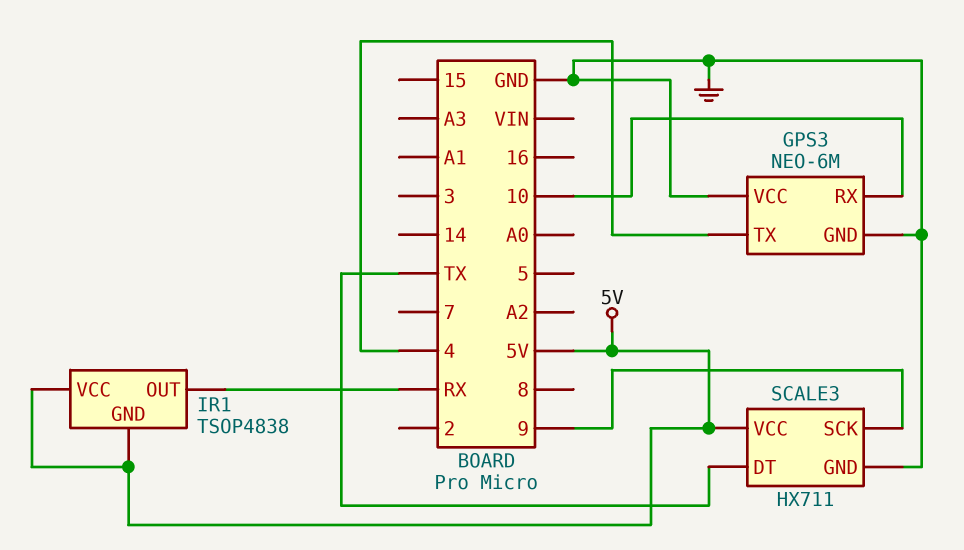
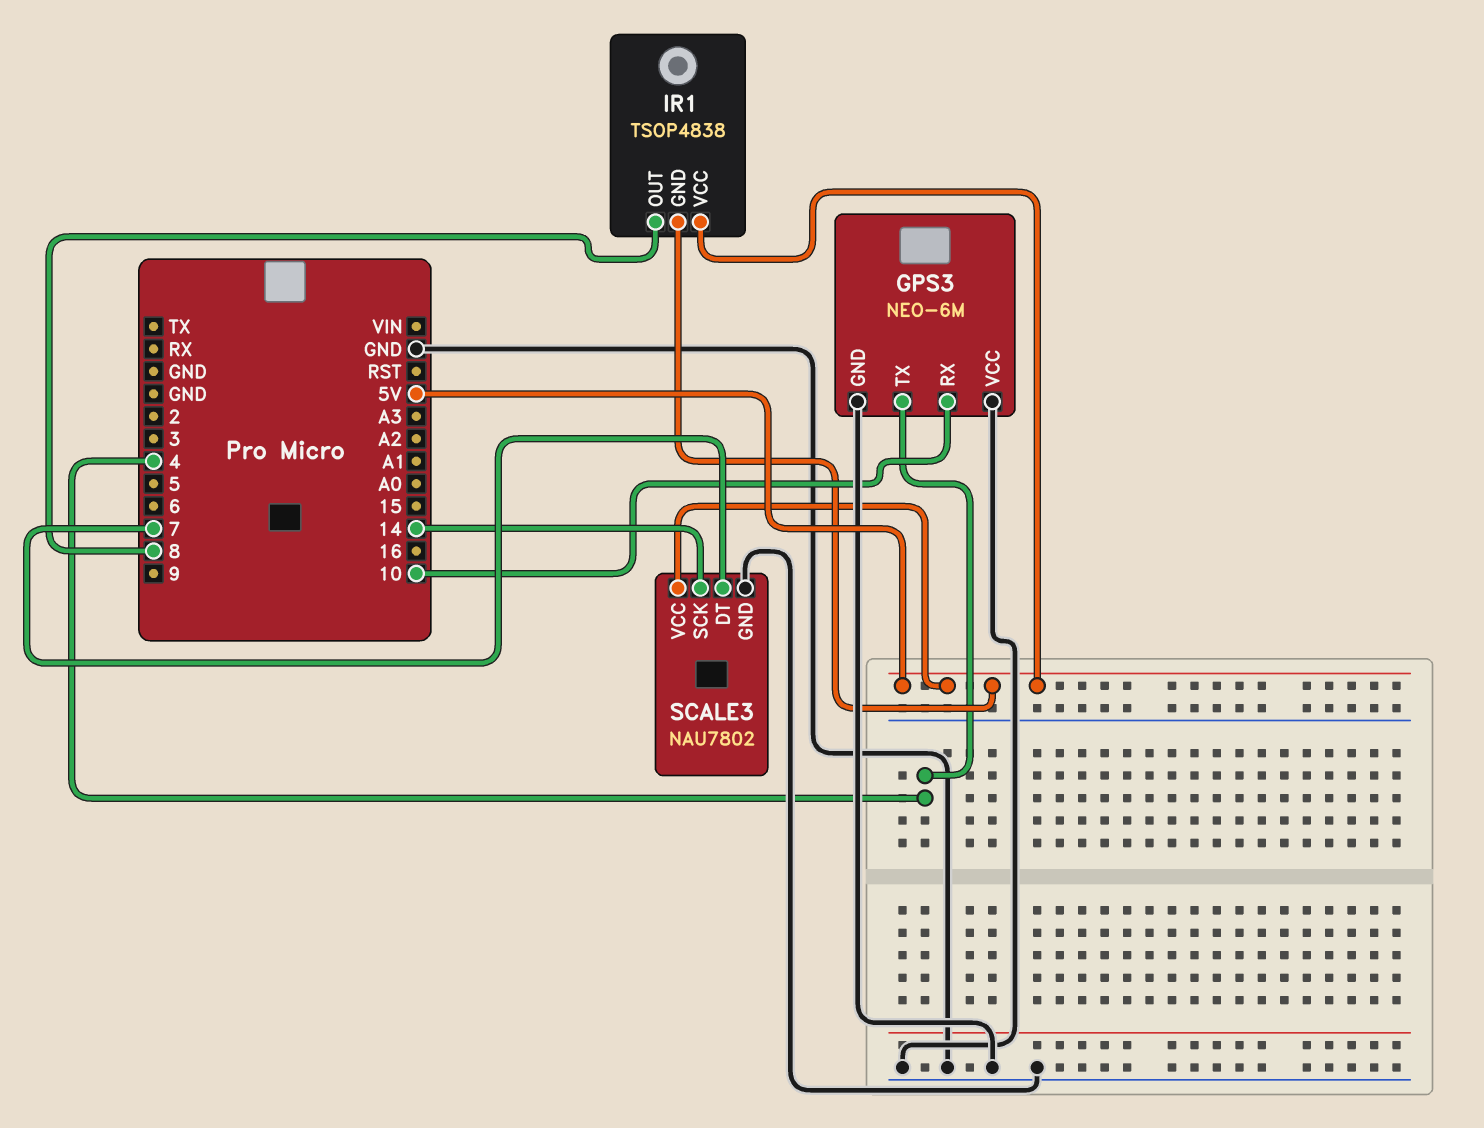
IR1 pin OUT: RX -> 8
SCALE3: HX711 -> NAU7802
SCALE3 pin DT: TX -> 7
SCALE3 pin SCK: 9 -> 14

